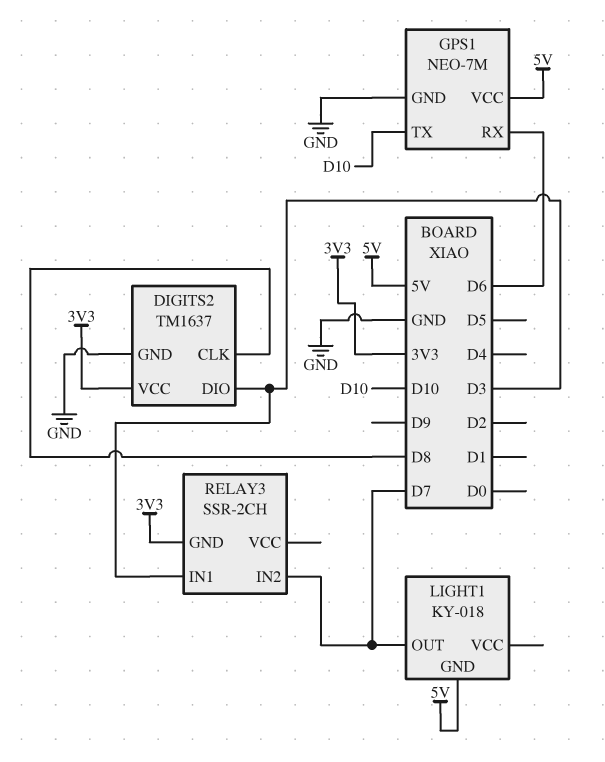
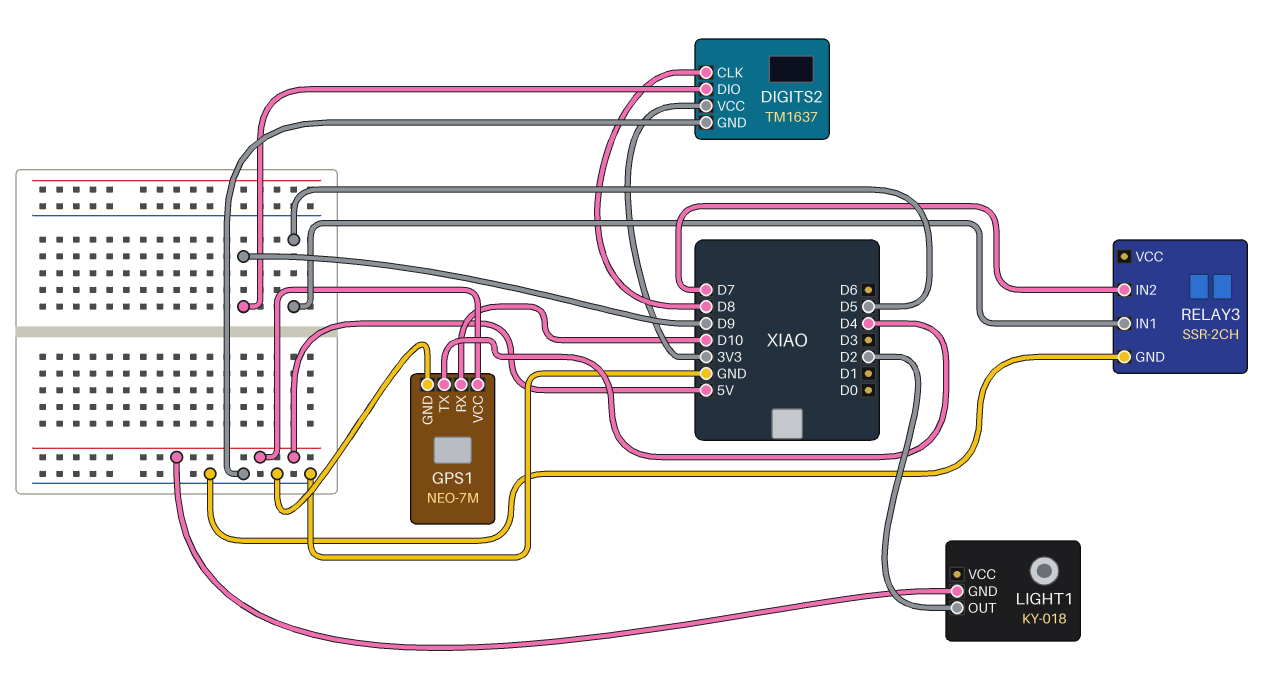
DIGITS2 pin DIO: D3 -> D9
GPS1 pin RX: D6 -> D10
GPS1 pin TX: D10 -> D4
LIGHT1 pin OUT: D7 -> D2
RELAY3 pin GND: 3V3 -> GND
RELAY3 pin IN1: D3 -> D5

